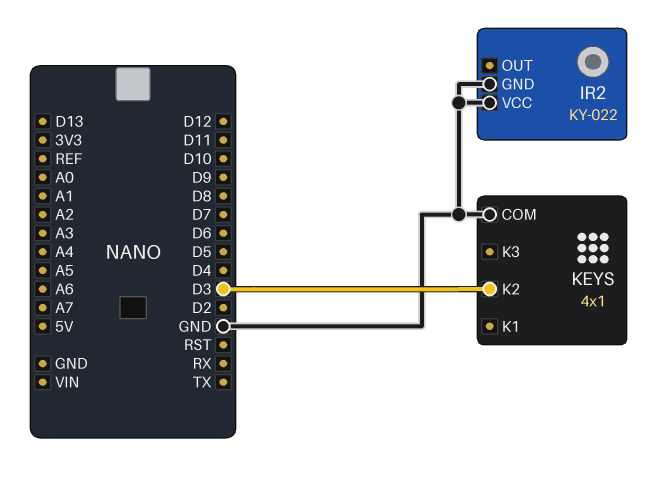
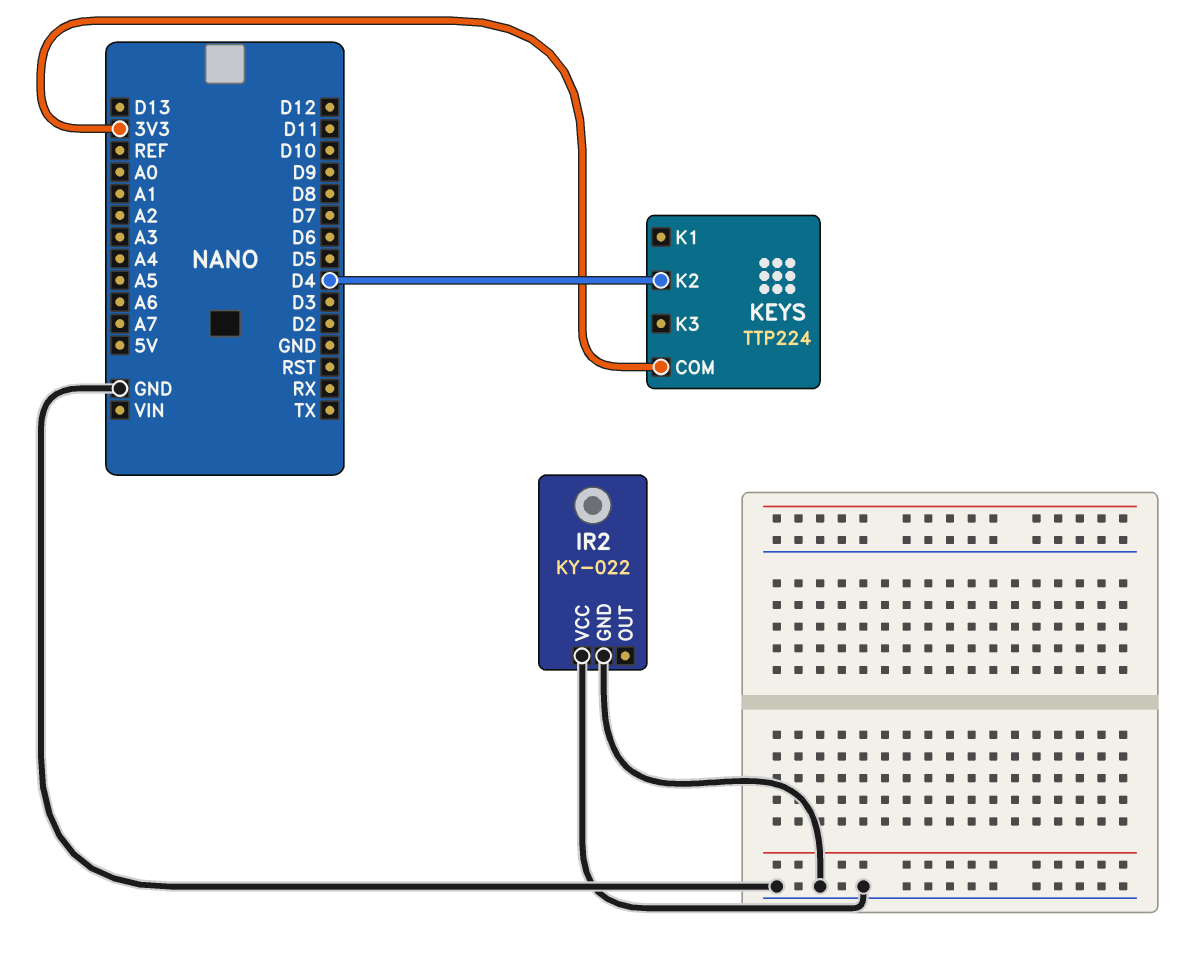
KEYS: 4x1 -> TTP224
KEYS pin COM: GND -> 3V3
KEYS pin K2: D3 -> D4

